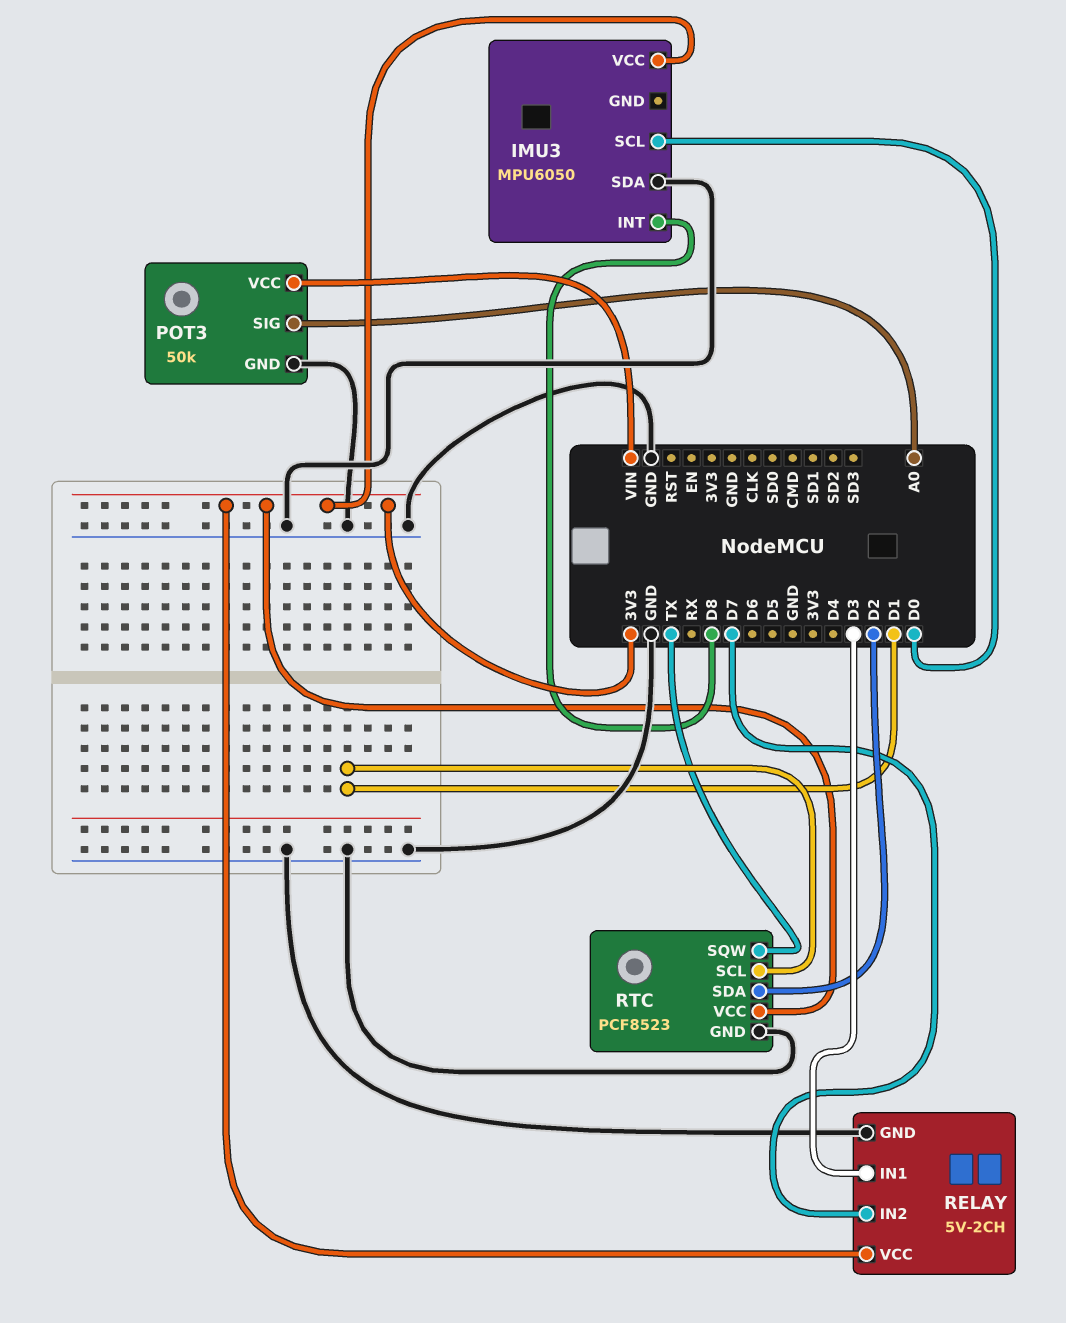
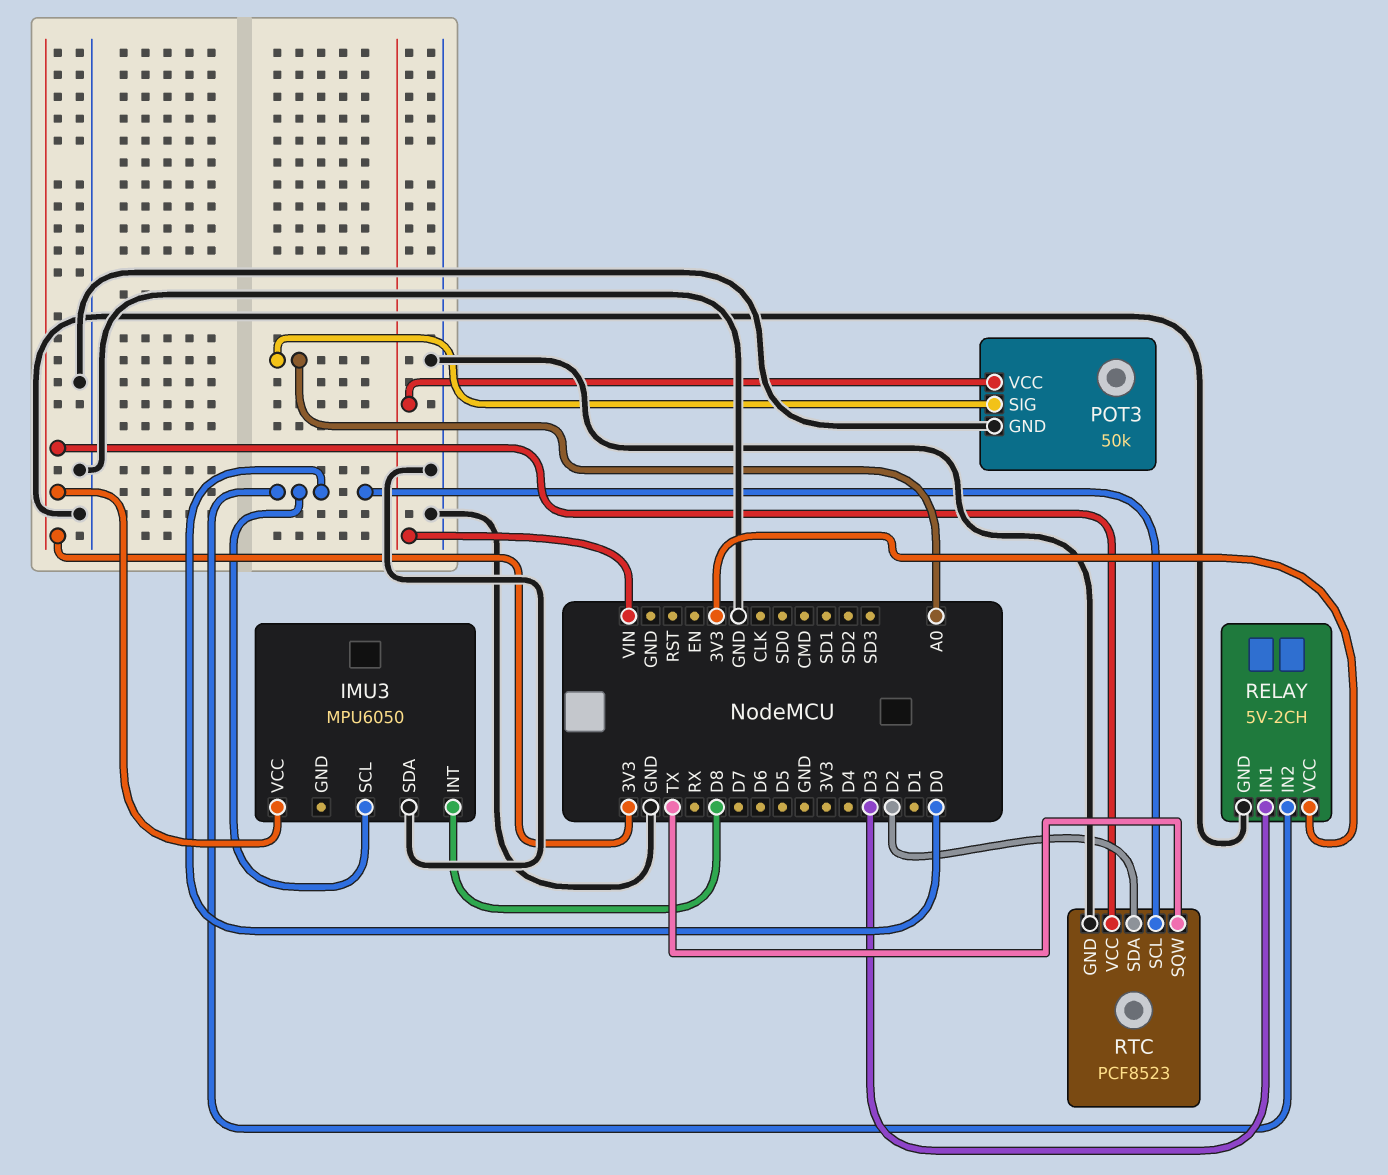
RELAY pin IN2: D7 -> D0
RTC pin SCL: D1 -> D0

